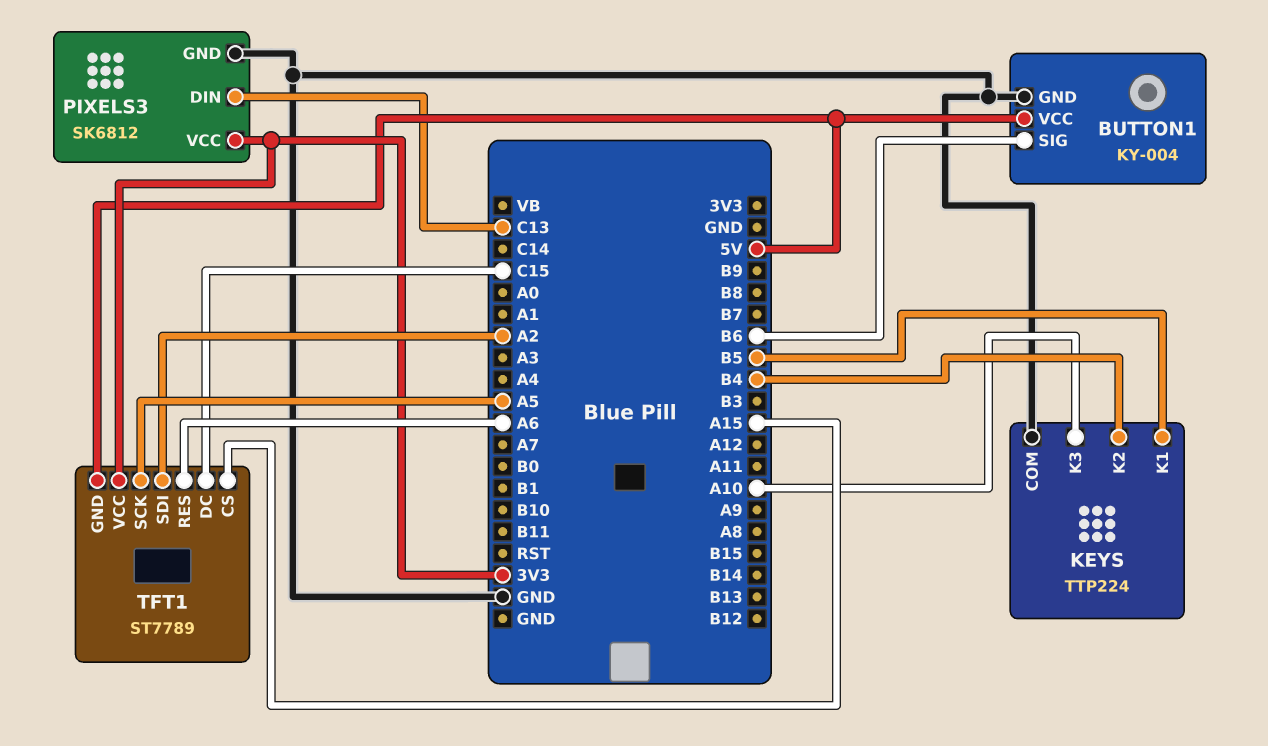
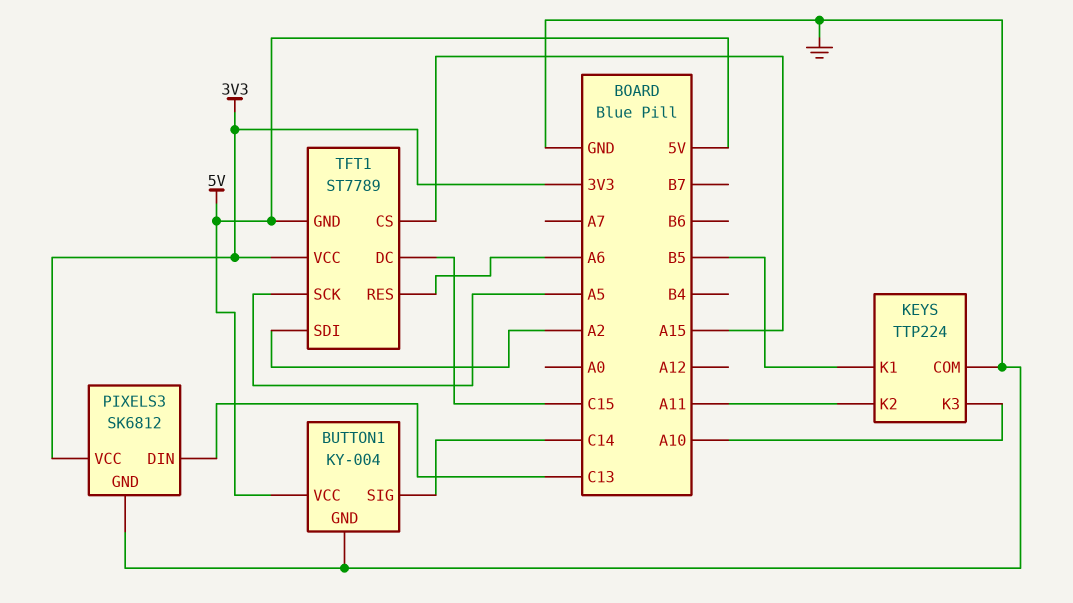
BUTTON1 pin SIG: B6 -> C14
KEYS pin K2: B4 -> A11

